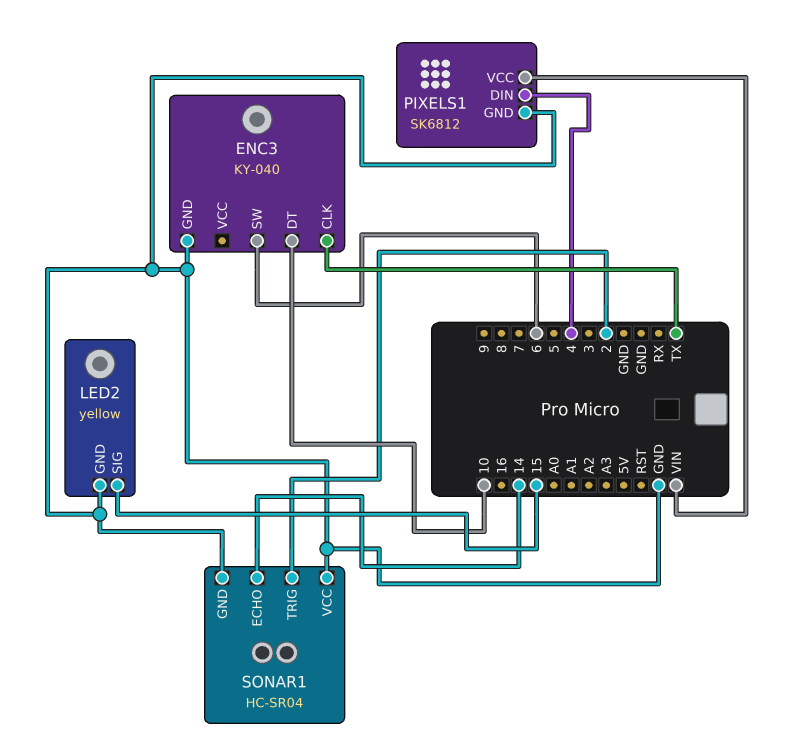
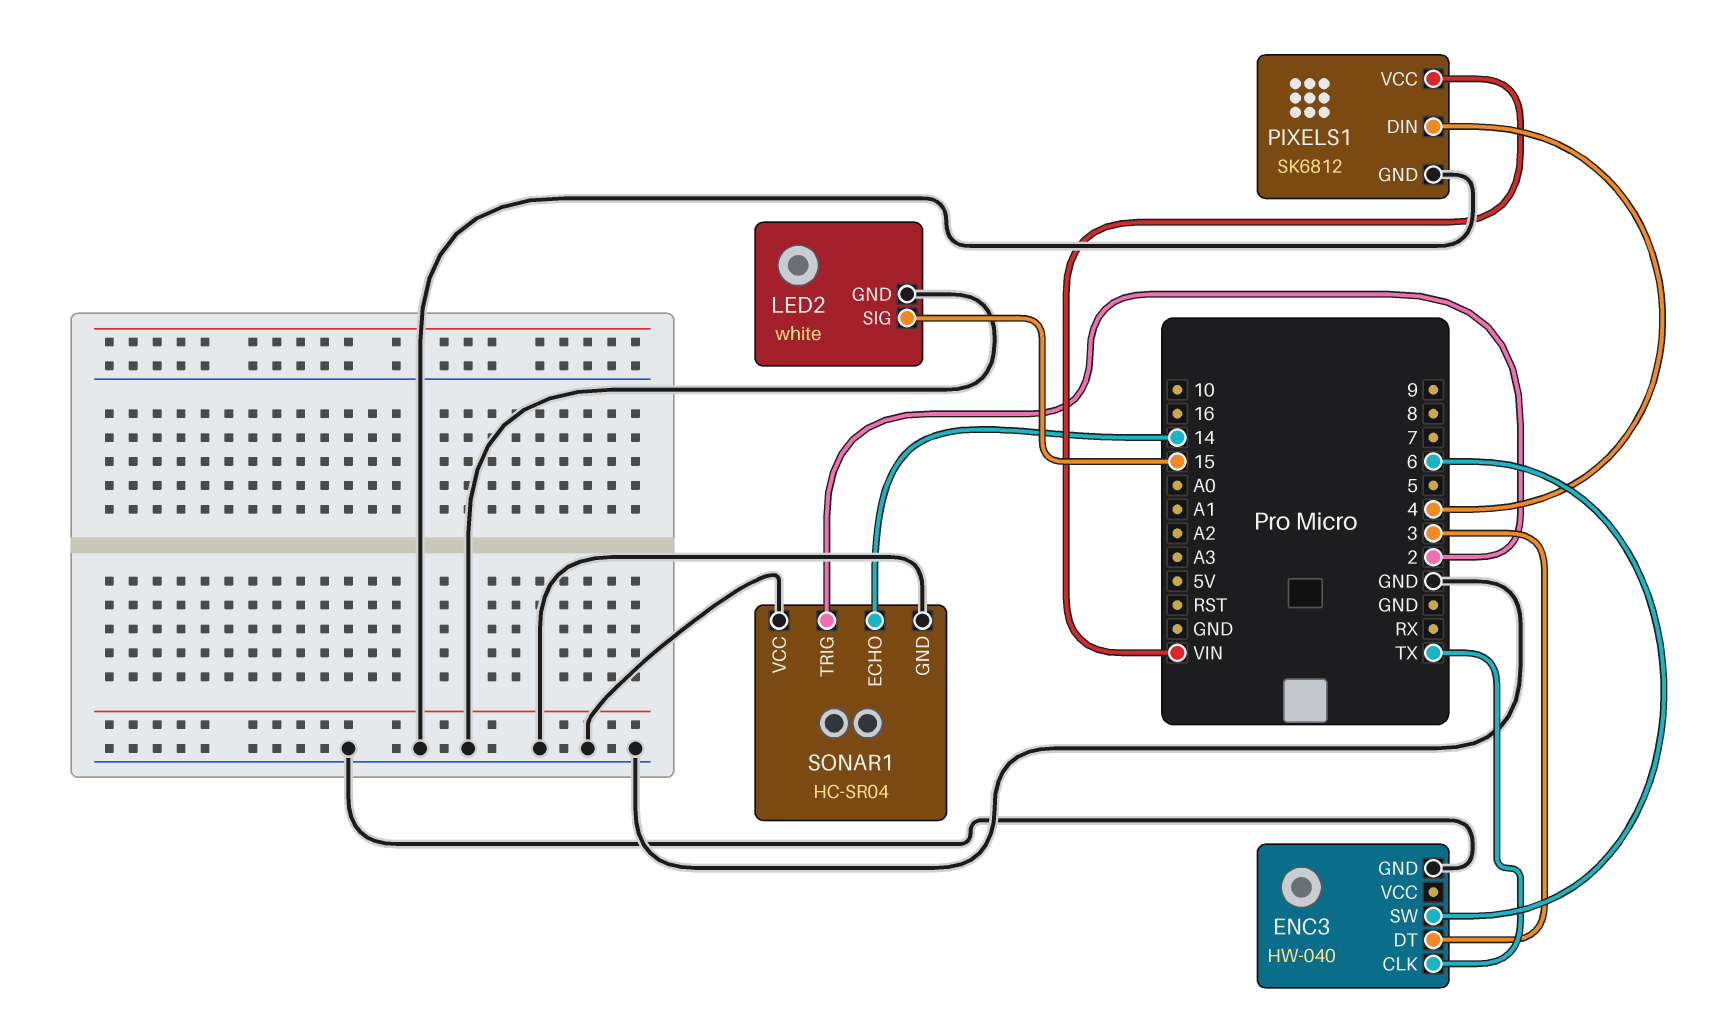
ENC3: KY-040 -> HW-040
ENC3 pin DT: 10 -> 3
LED2: yellow -> white

